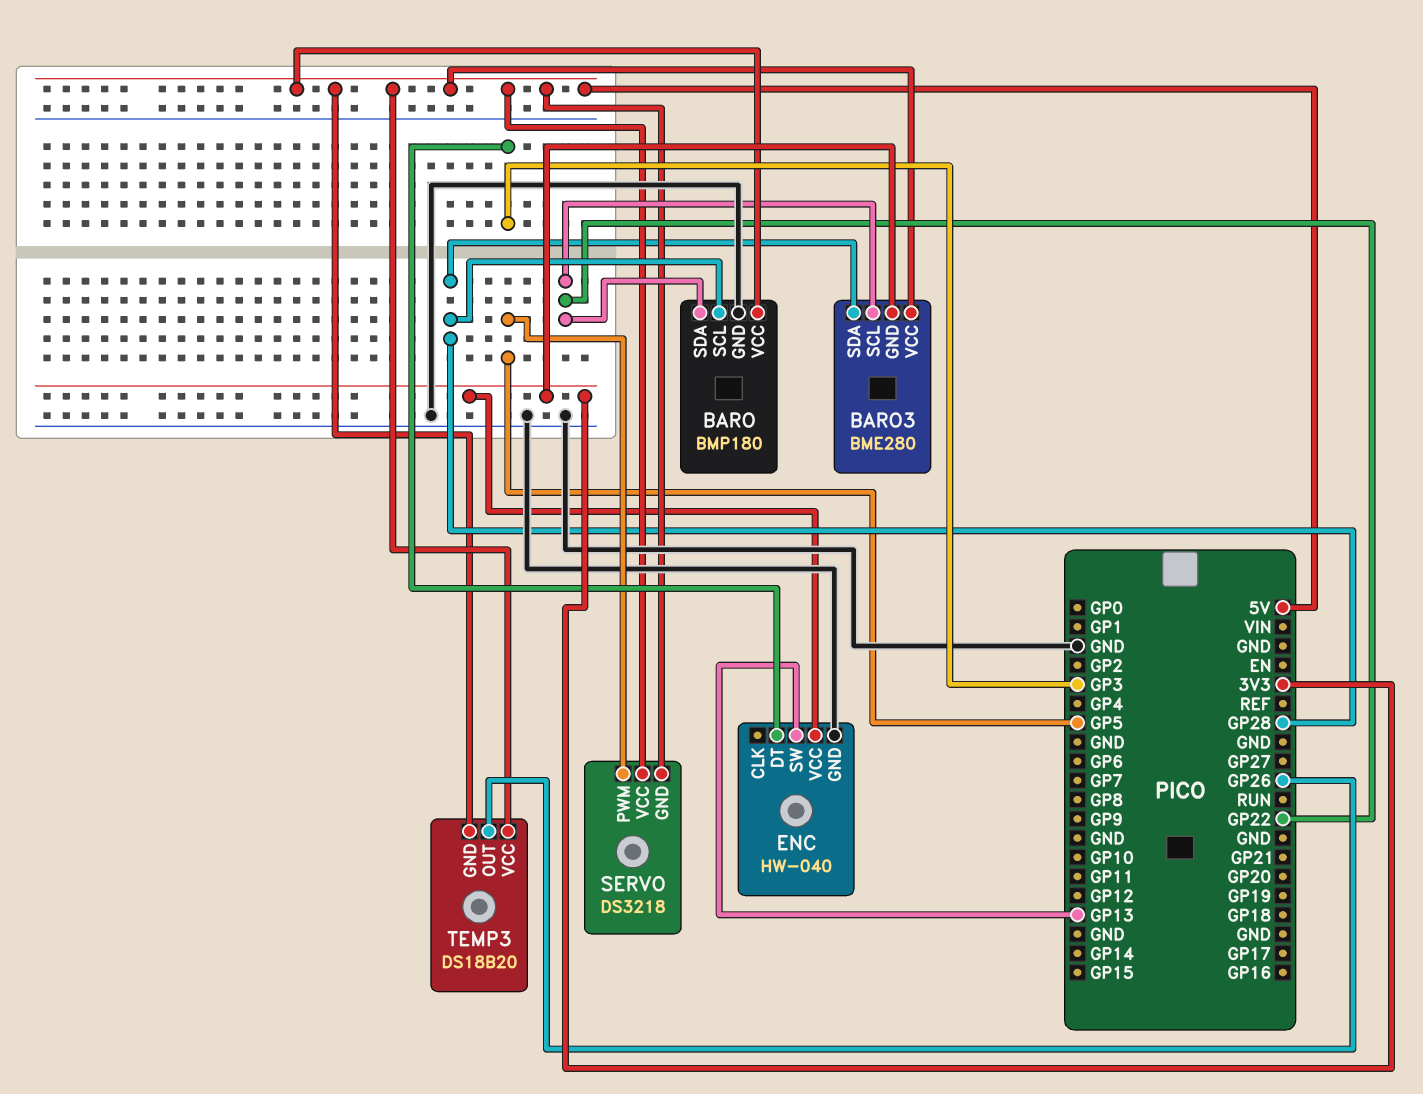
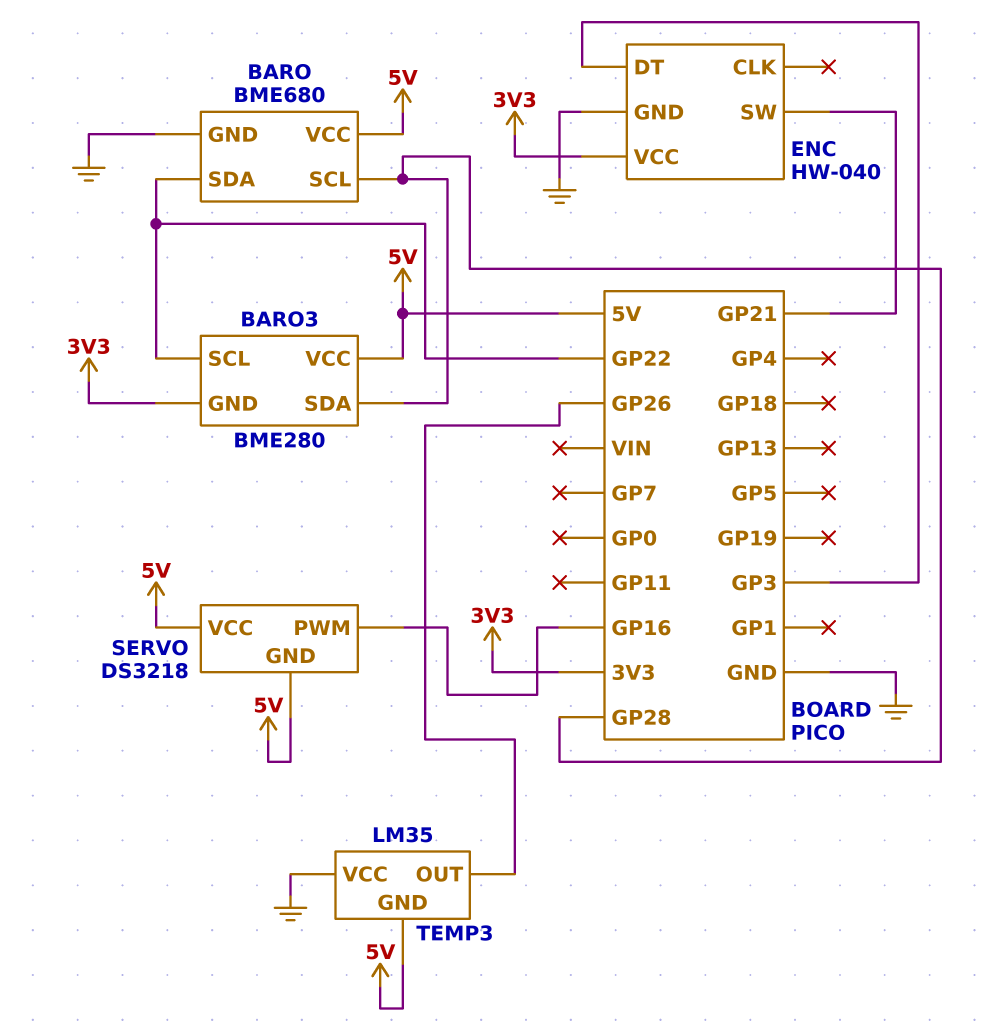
BARO: BMP180 -> BME680
ENC pin SW: GP13 -> GP21
SERVO pin PWM: GP5 -> GP16
TEMP3: DS18B20 -> LM35
TEMP3 pin VCC: 5V -> GND

